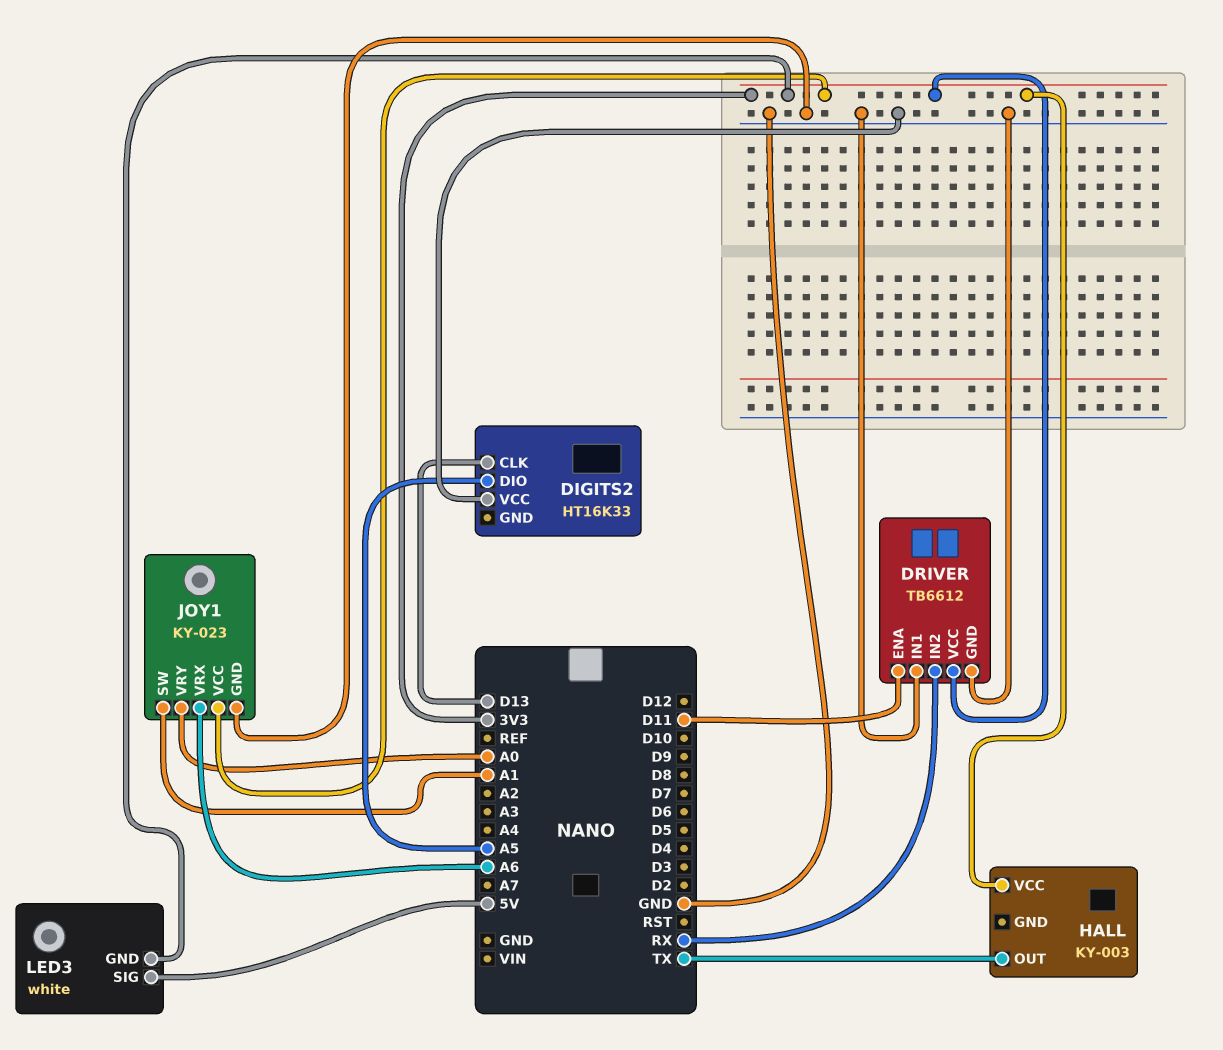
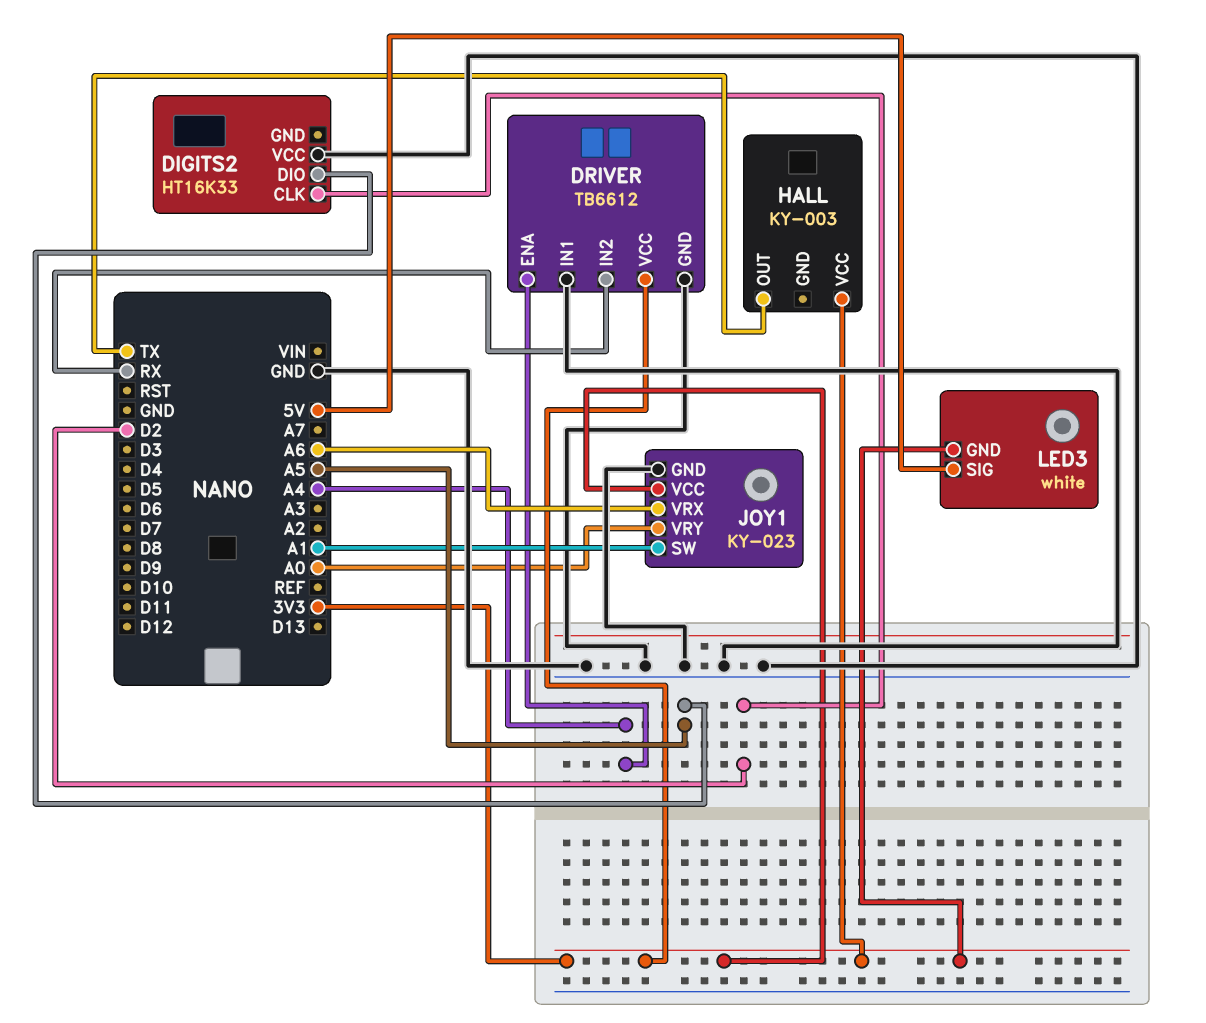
DIGITS2 pin CLK: D13 -> D2
DRIVER pin ENA: D11 -> A4

